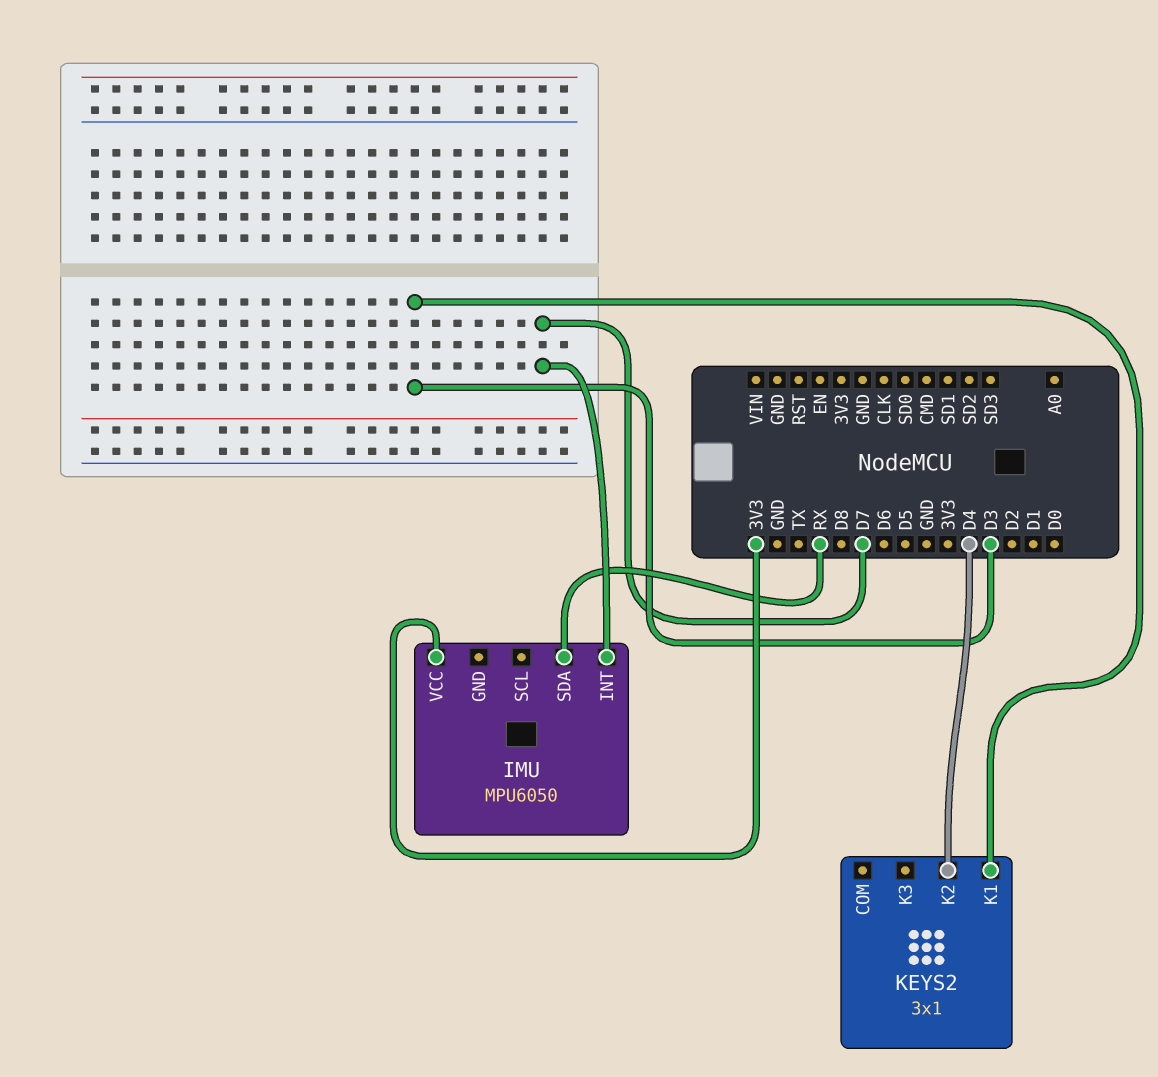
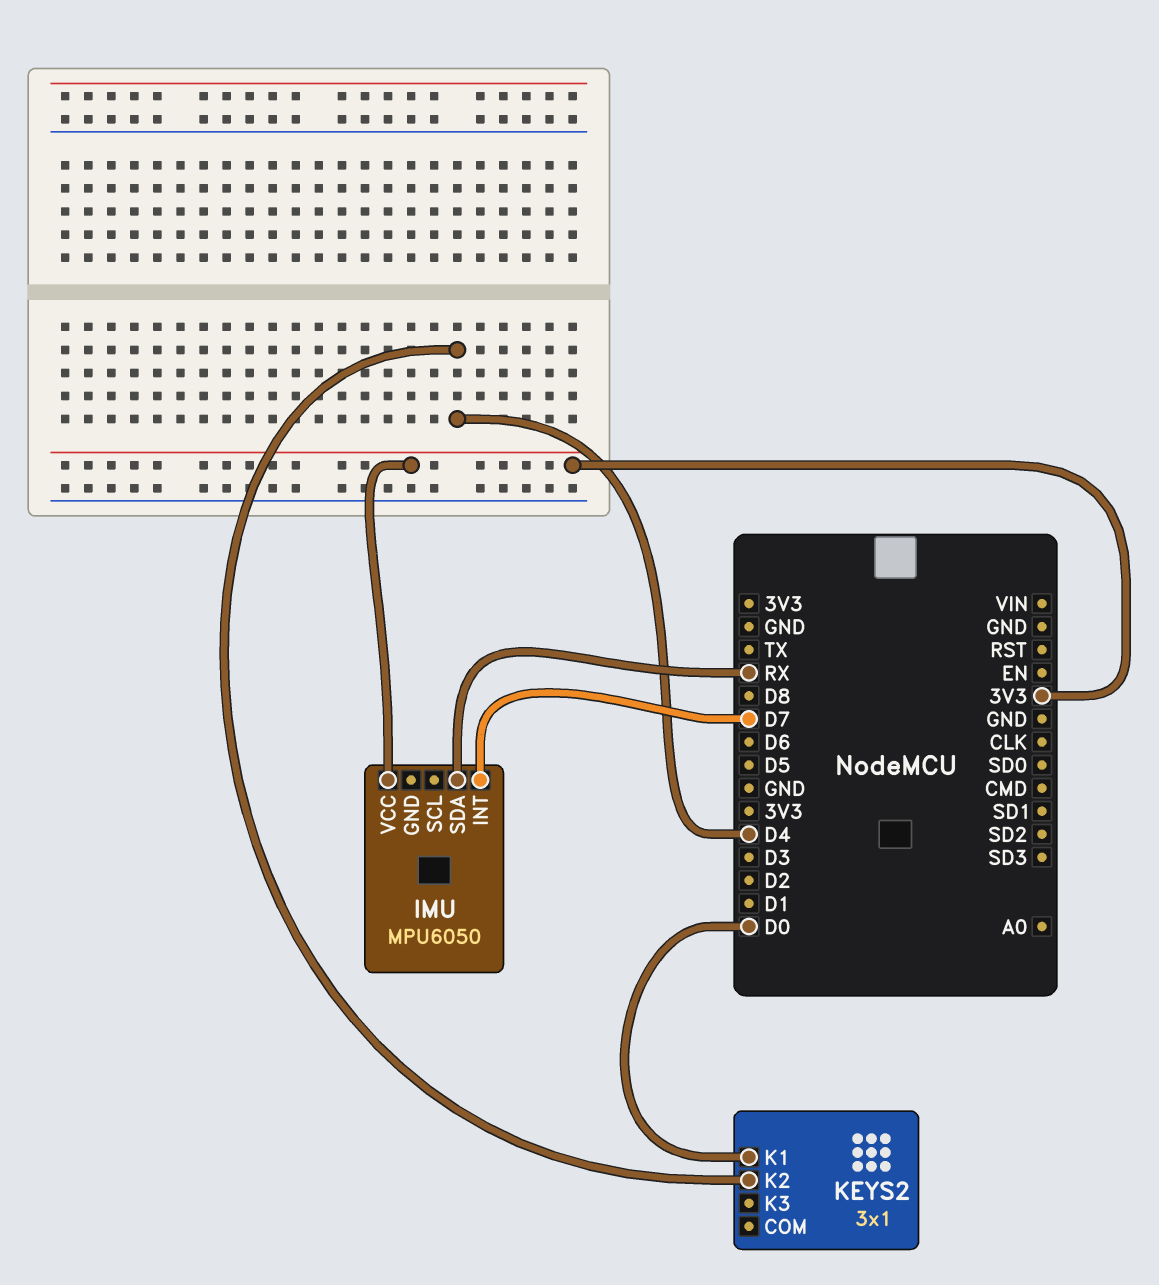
KEYS2 pin K1: D3 -> D0

